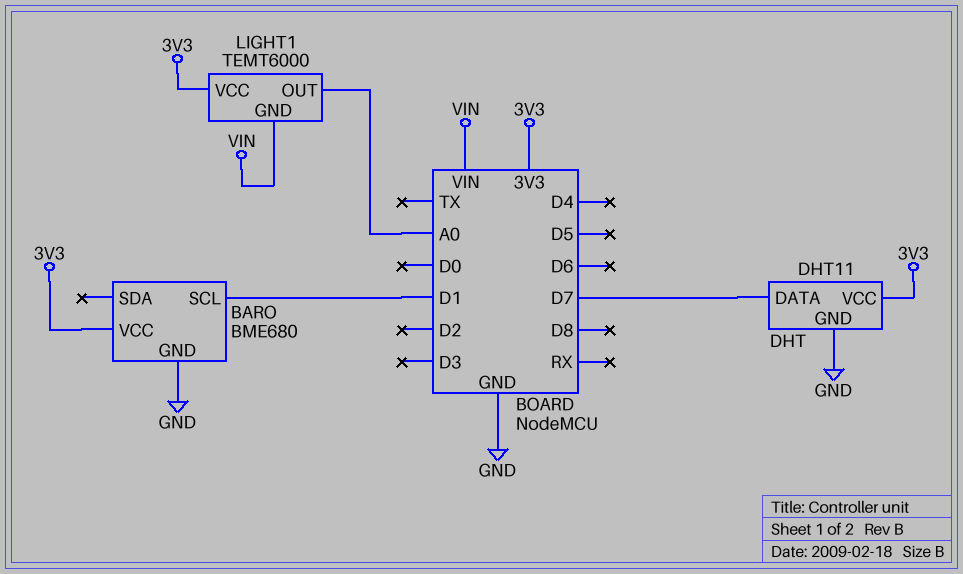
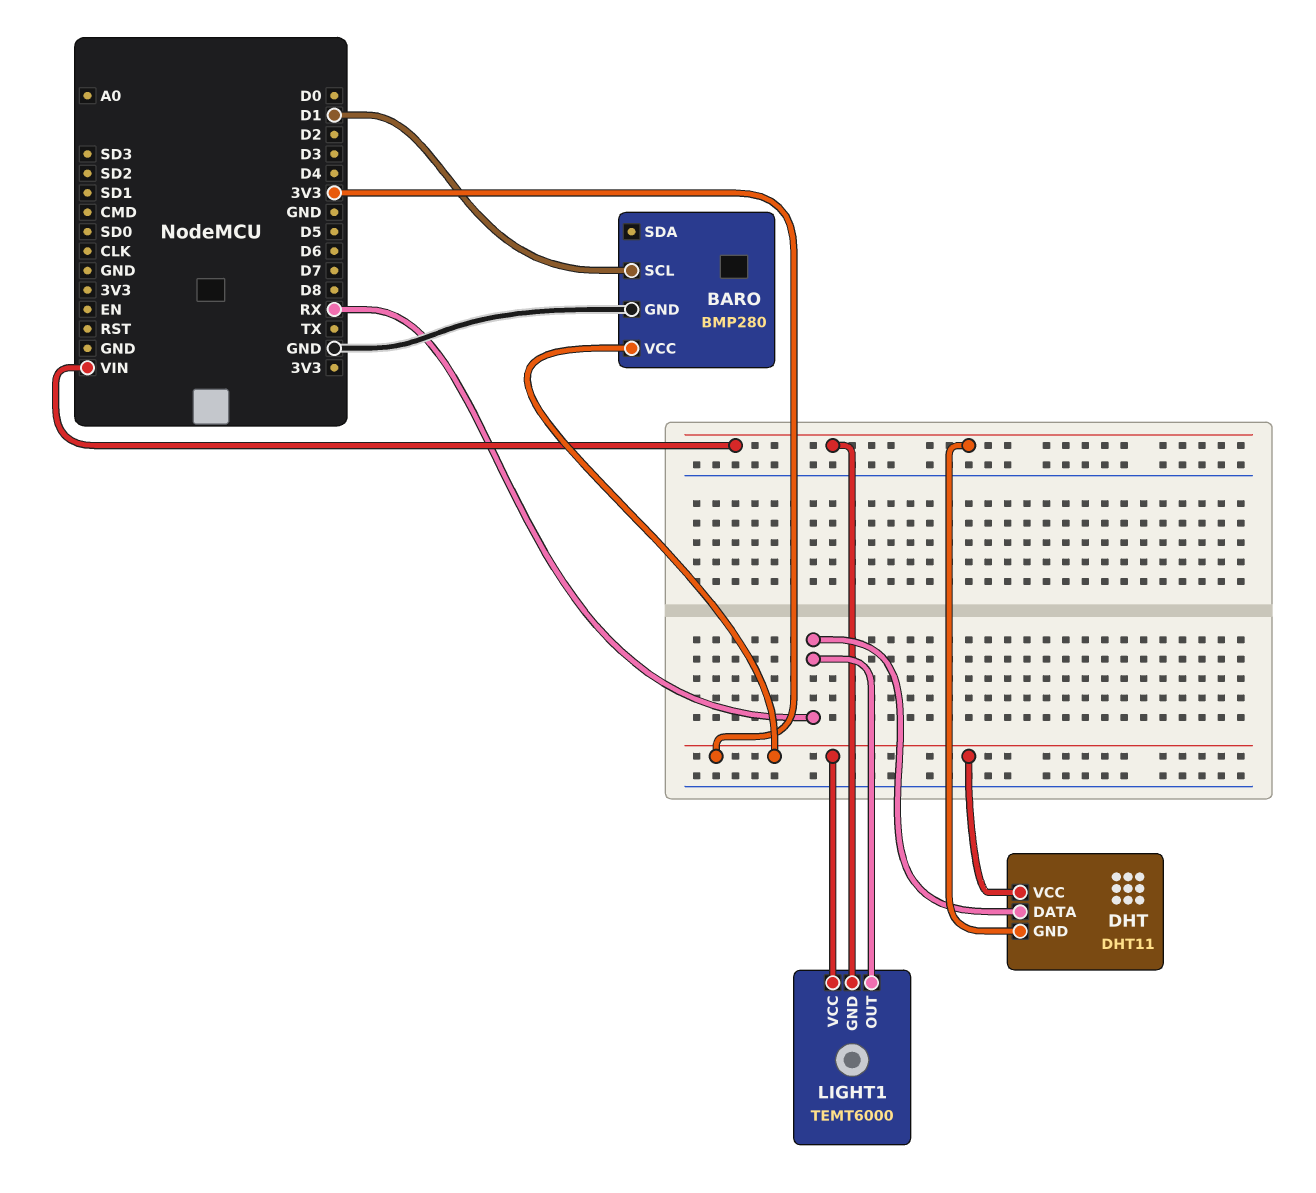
BARO: BME680 -> BMP280
DHT pin DATA: D7 -> RX
DHT pin GND: GND -> VIN
LIGHT1 pin OUT: A0 -> RX

